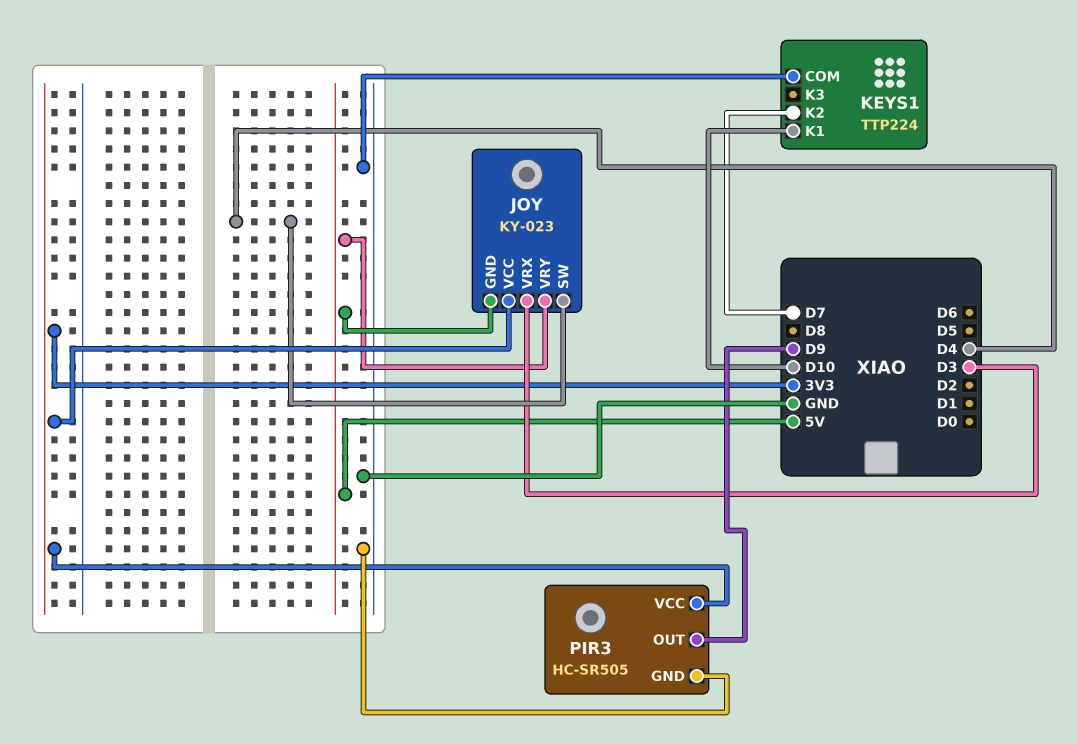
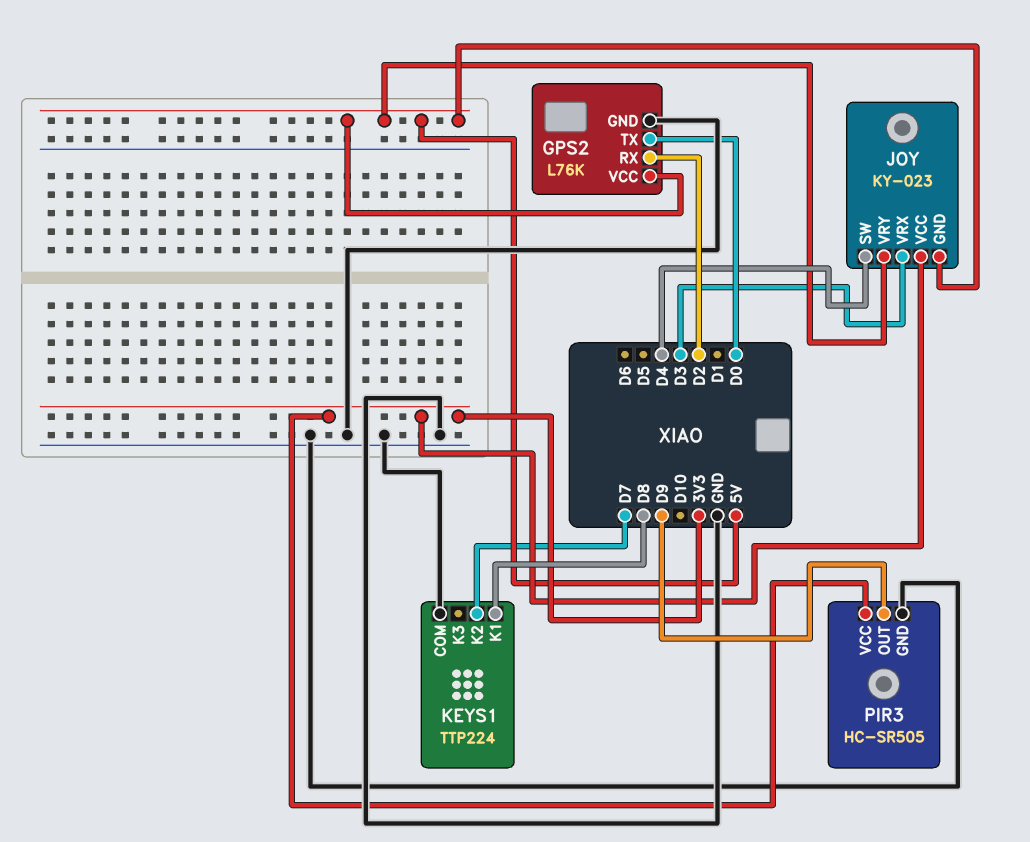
GPS2: none -> L76K
GPS2 pin GND: none -> GND
GPS2 pin RX: none -> D2
GPS2 pin TX: none -> D0
GPS2 pin VCC: none -> 5V
KEYS1 pin K1: D10 -> D8

